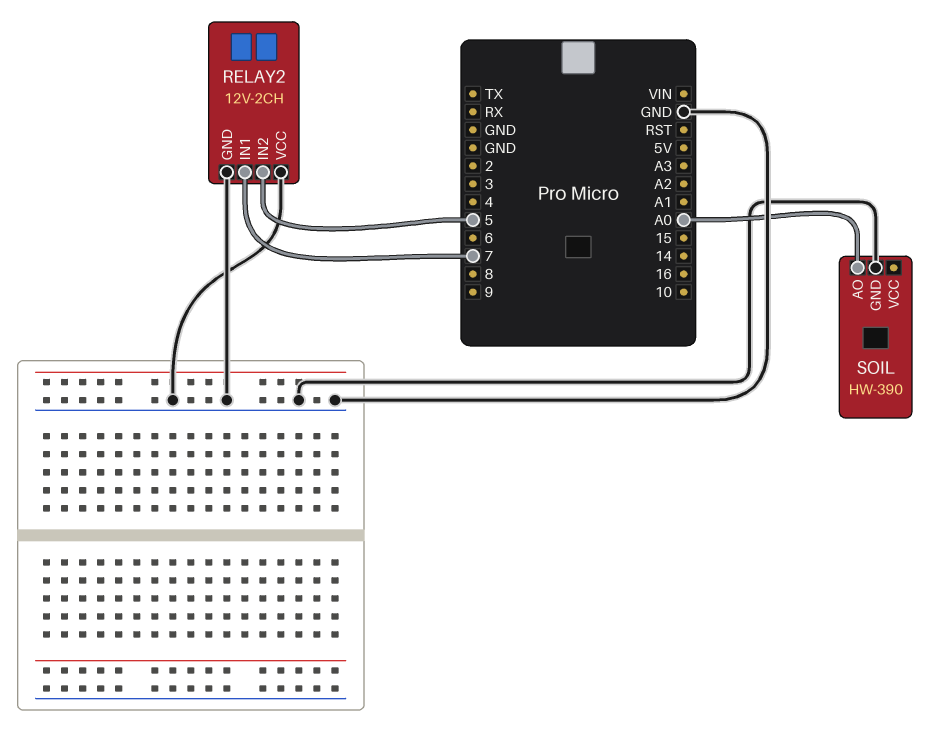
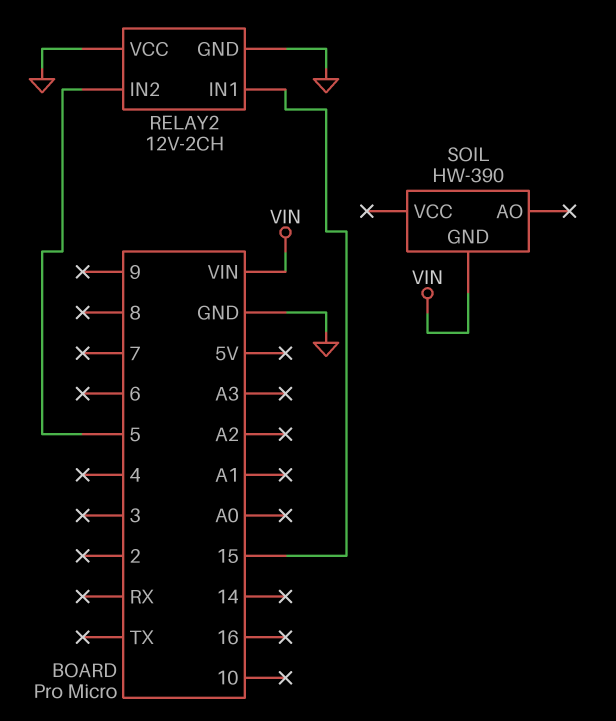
RELAY2 pin IN1: 7 -> 15
SOIL pin AO: A0 -> none
SOIL pin GND: GND -> VIN

